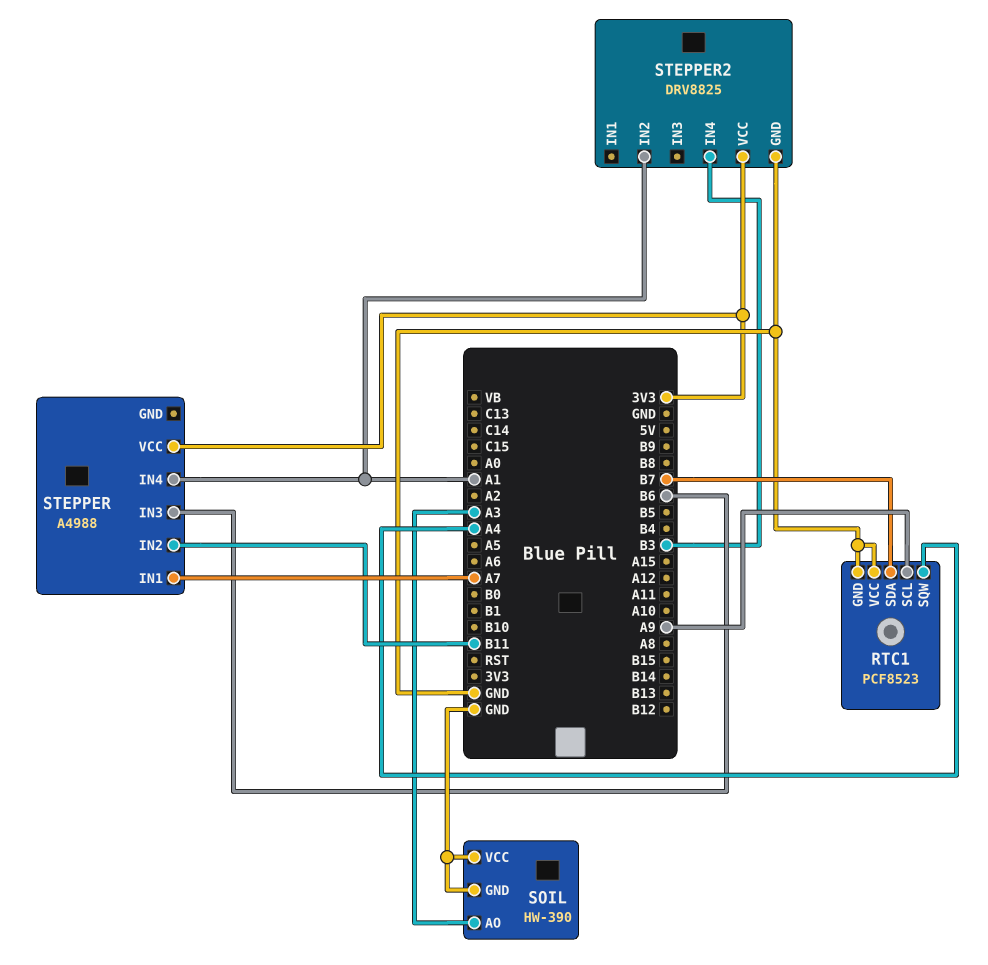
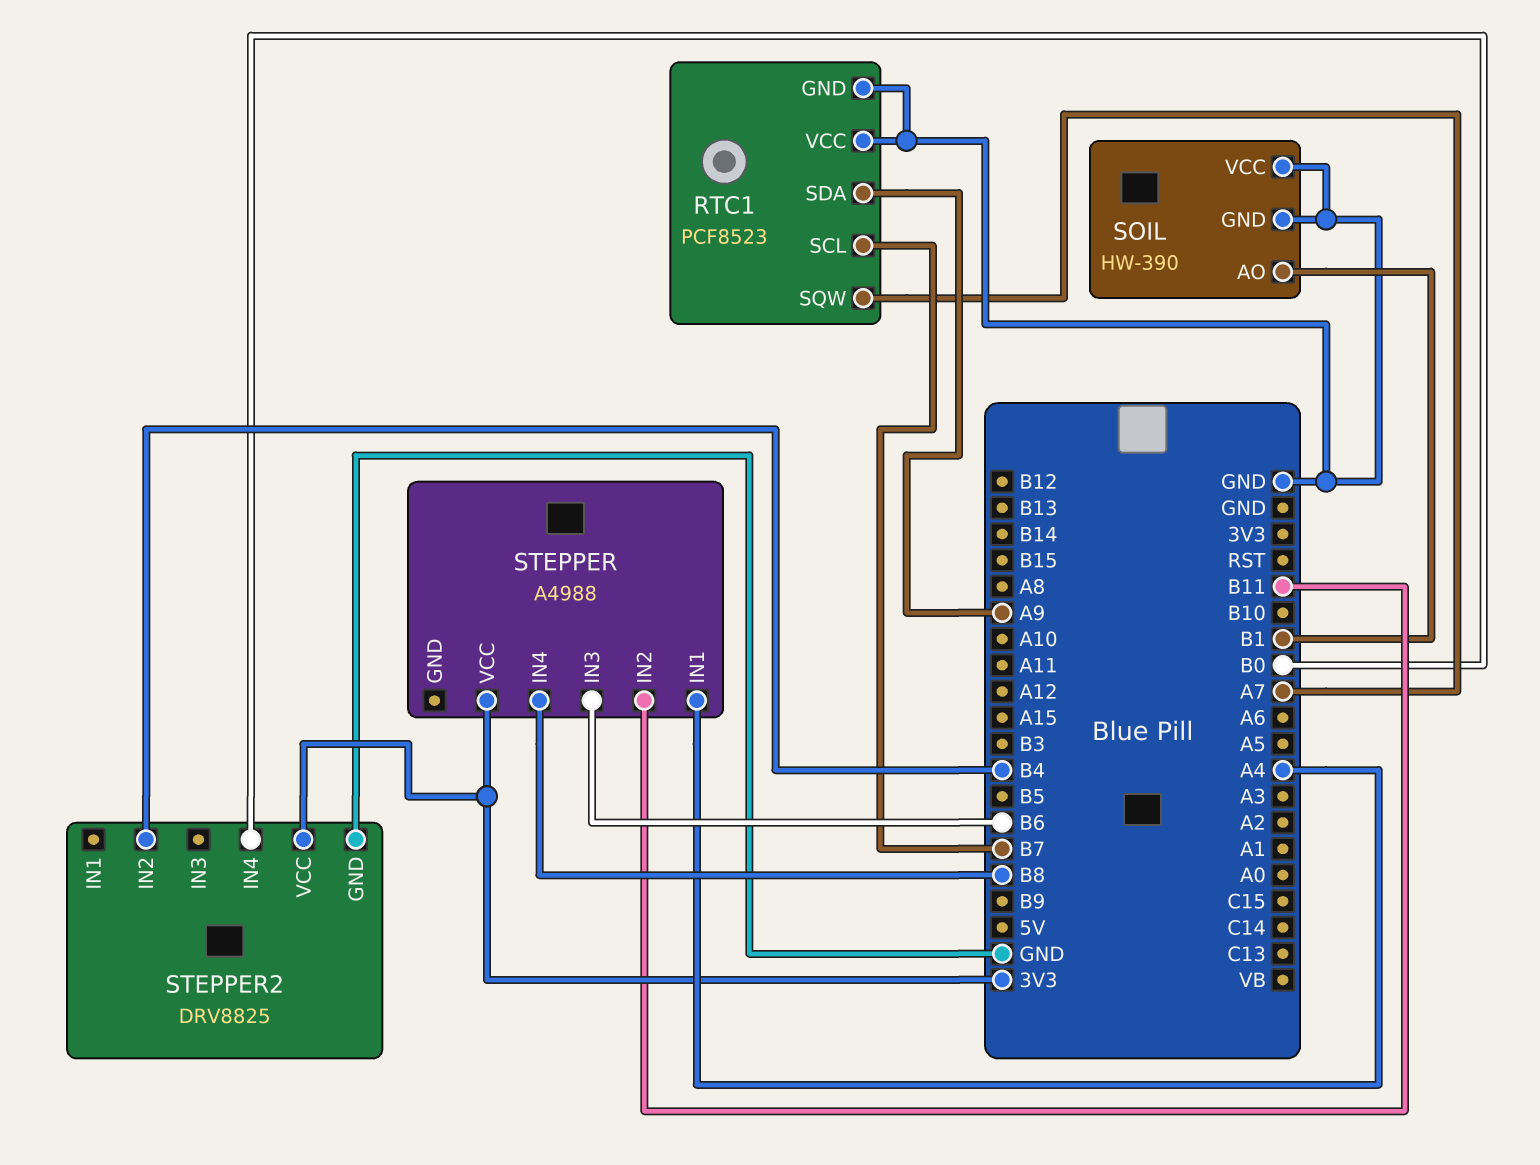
RTC1 pin SCL: A9 -> B7
RTC1 pin SDA: B7 -> A9
RTC1 pin SQW: A4 -> A7
SOIL pin AO: A3 -> B1
STEPPER pin IN1: A7 -> A4
STEPPER pin IN4: A1 -> B8
STEPPER2 pin IN2: A1 -> B4
STEPPER2 pin IN4: B3 -> B0

